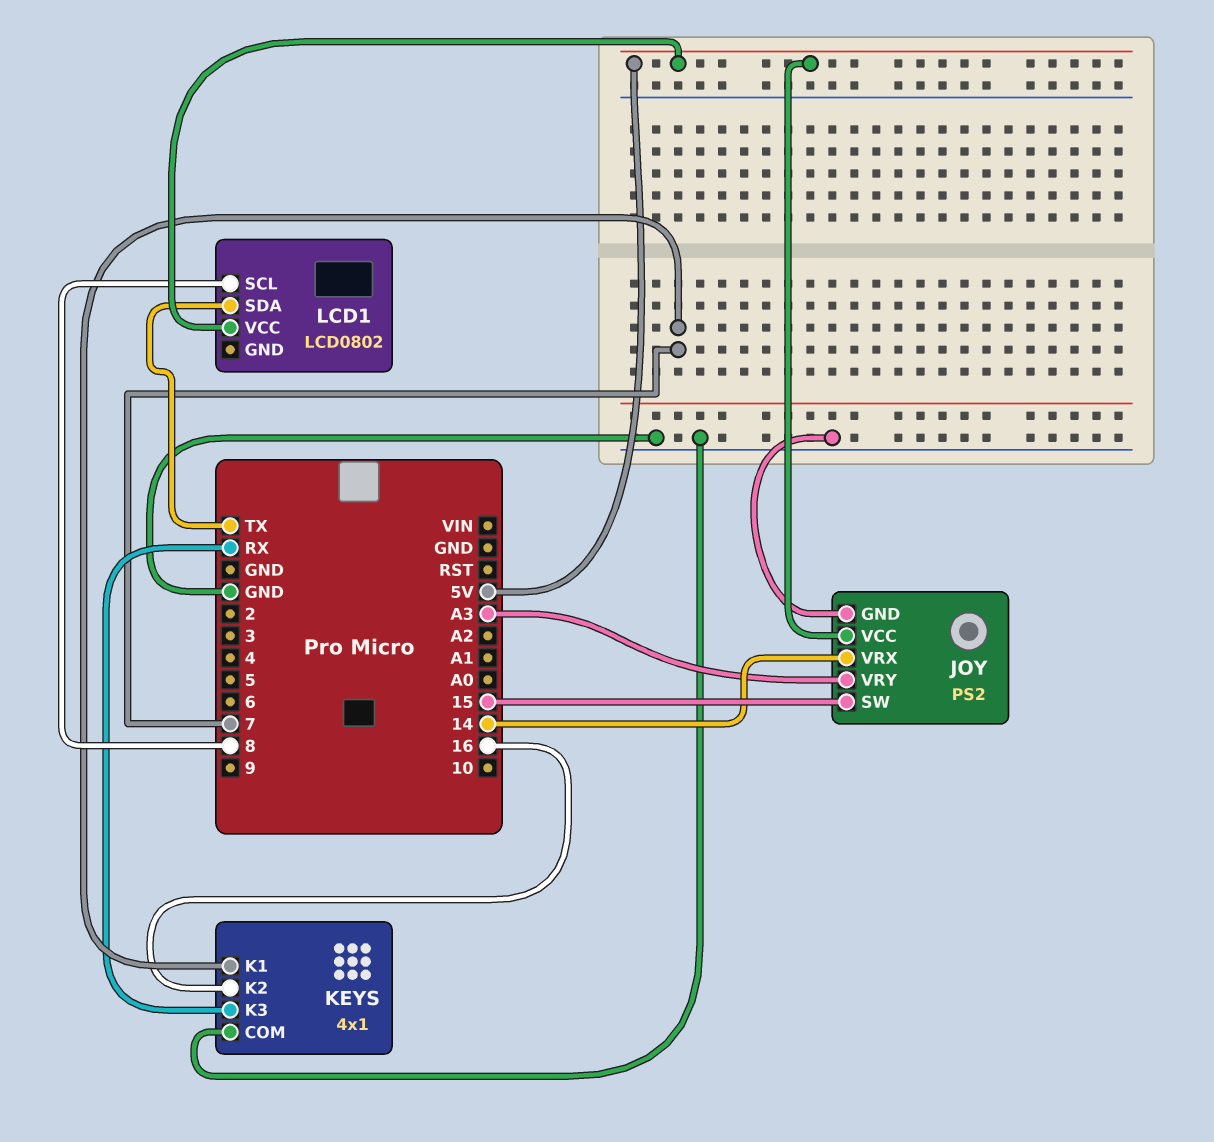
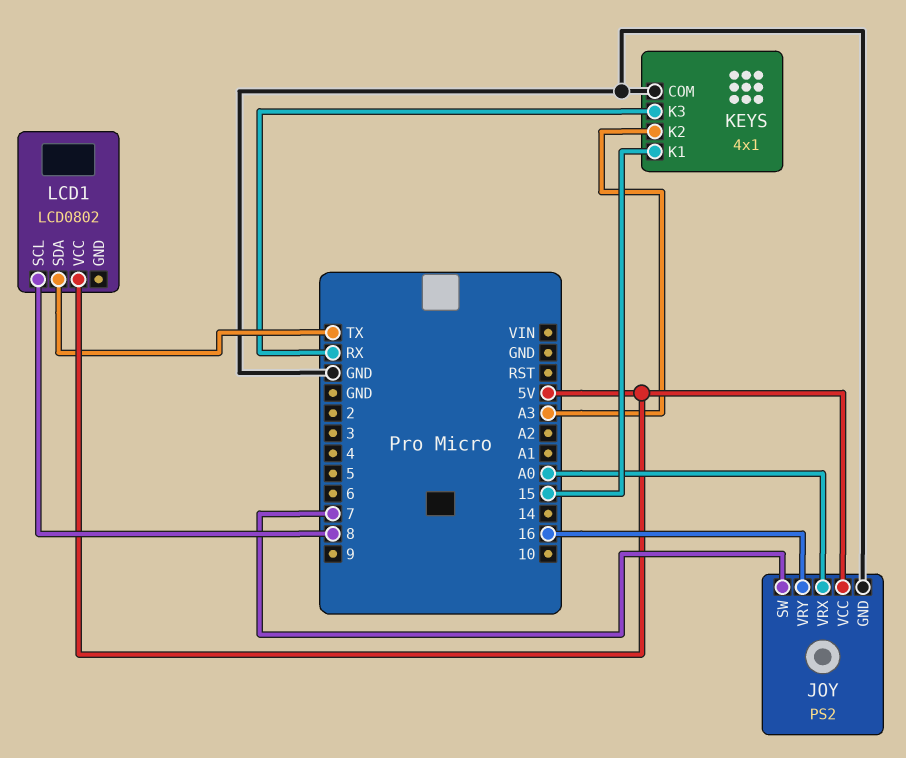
JOY pin SW: 15 -> 7
JOY pin VRX: 14 -> A0
JOY pin VRY: A3 -> 16
KEYS pin K1: 7 -> 15
KEYS pin K2: 16 -> A3

